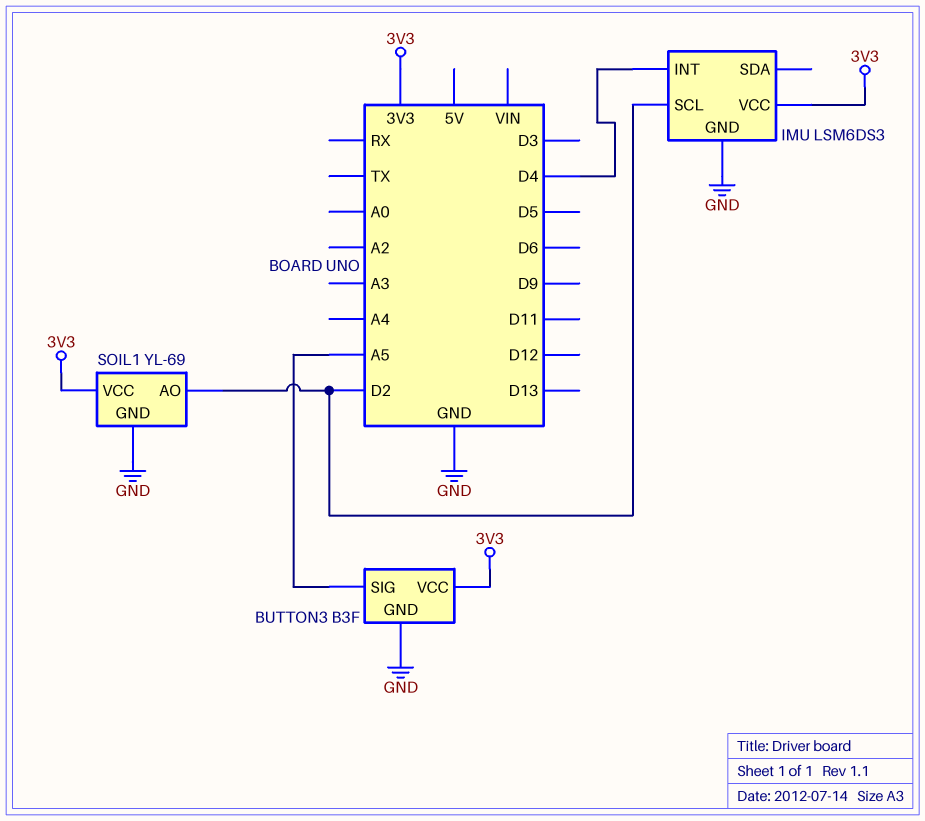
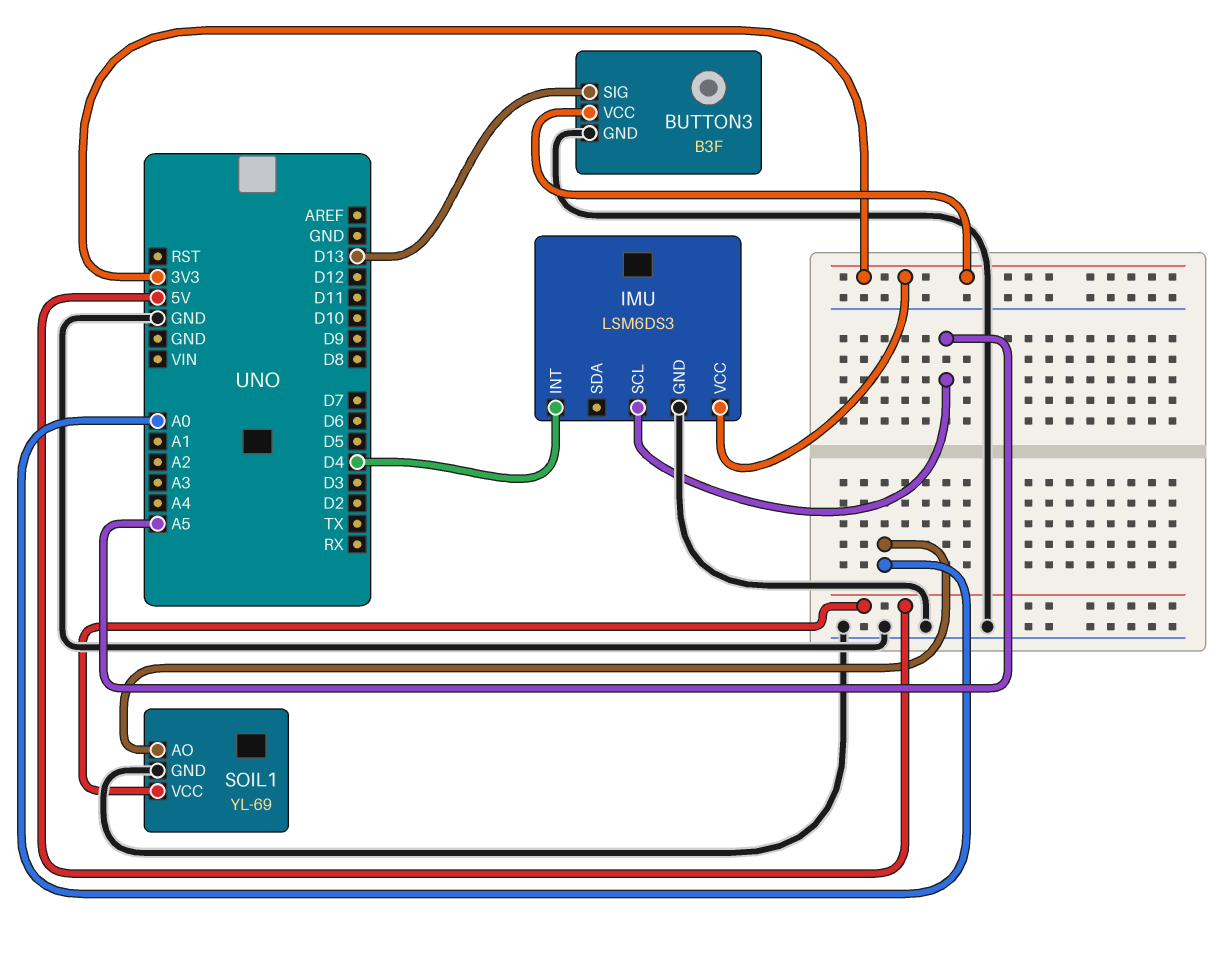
BUTTON3 pin SIG: A5 -> D13
IMU pin SCL: D2 -> A5
SOIL1 pin AO: D2 -> A0
SOIL1 pin VCC: 3V3 -> 5V

